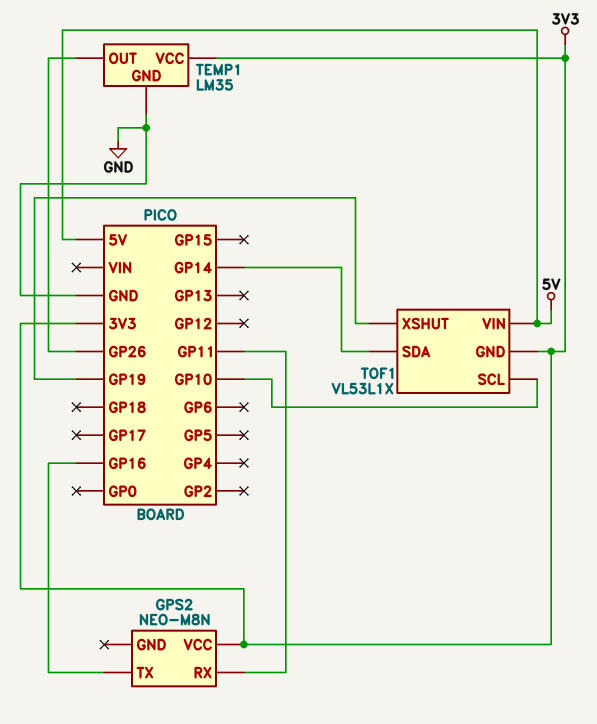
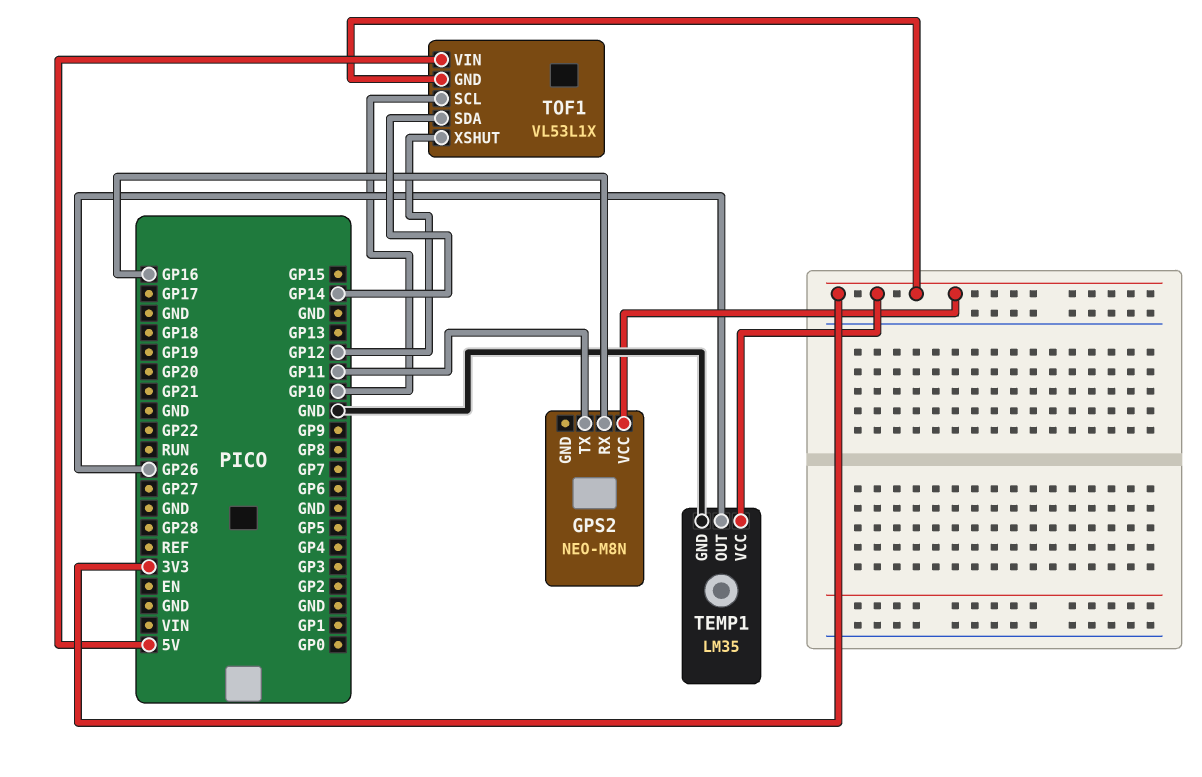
GPS2 pin RX: GP11 -> GP16
GPS2 pin TX: GP16 -> GP11
TOF1 pin XSHUT: GP19 -> GP12

